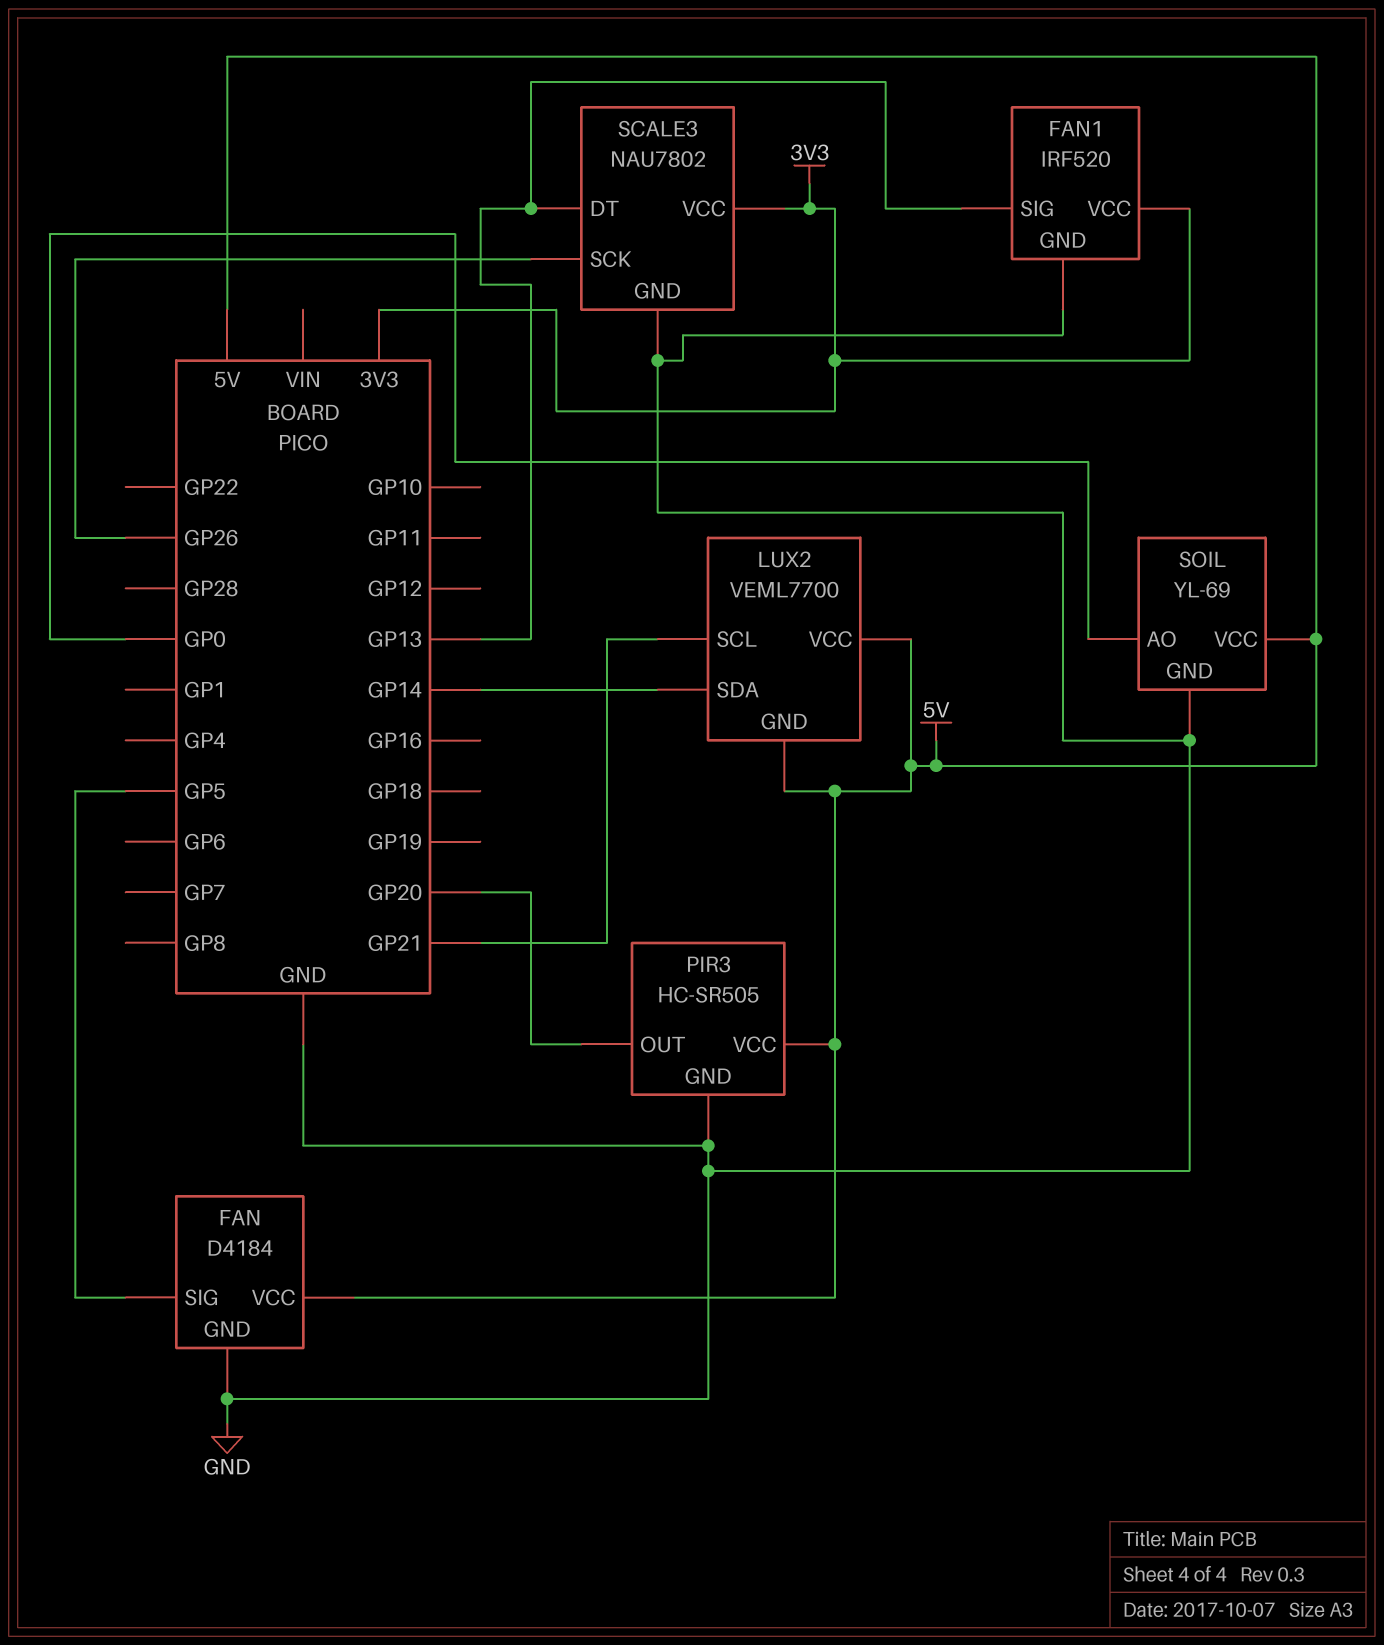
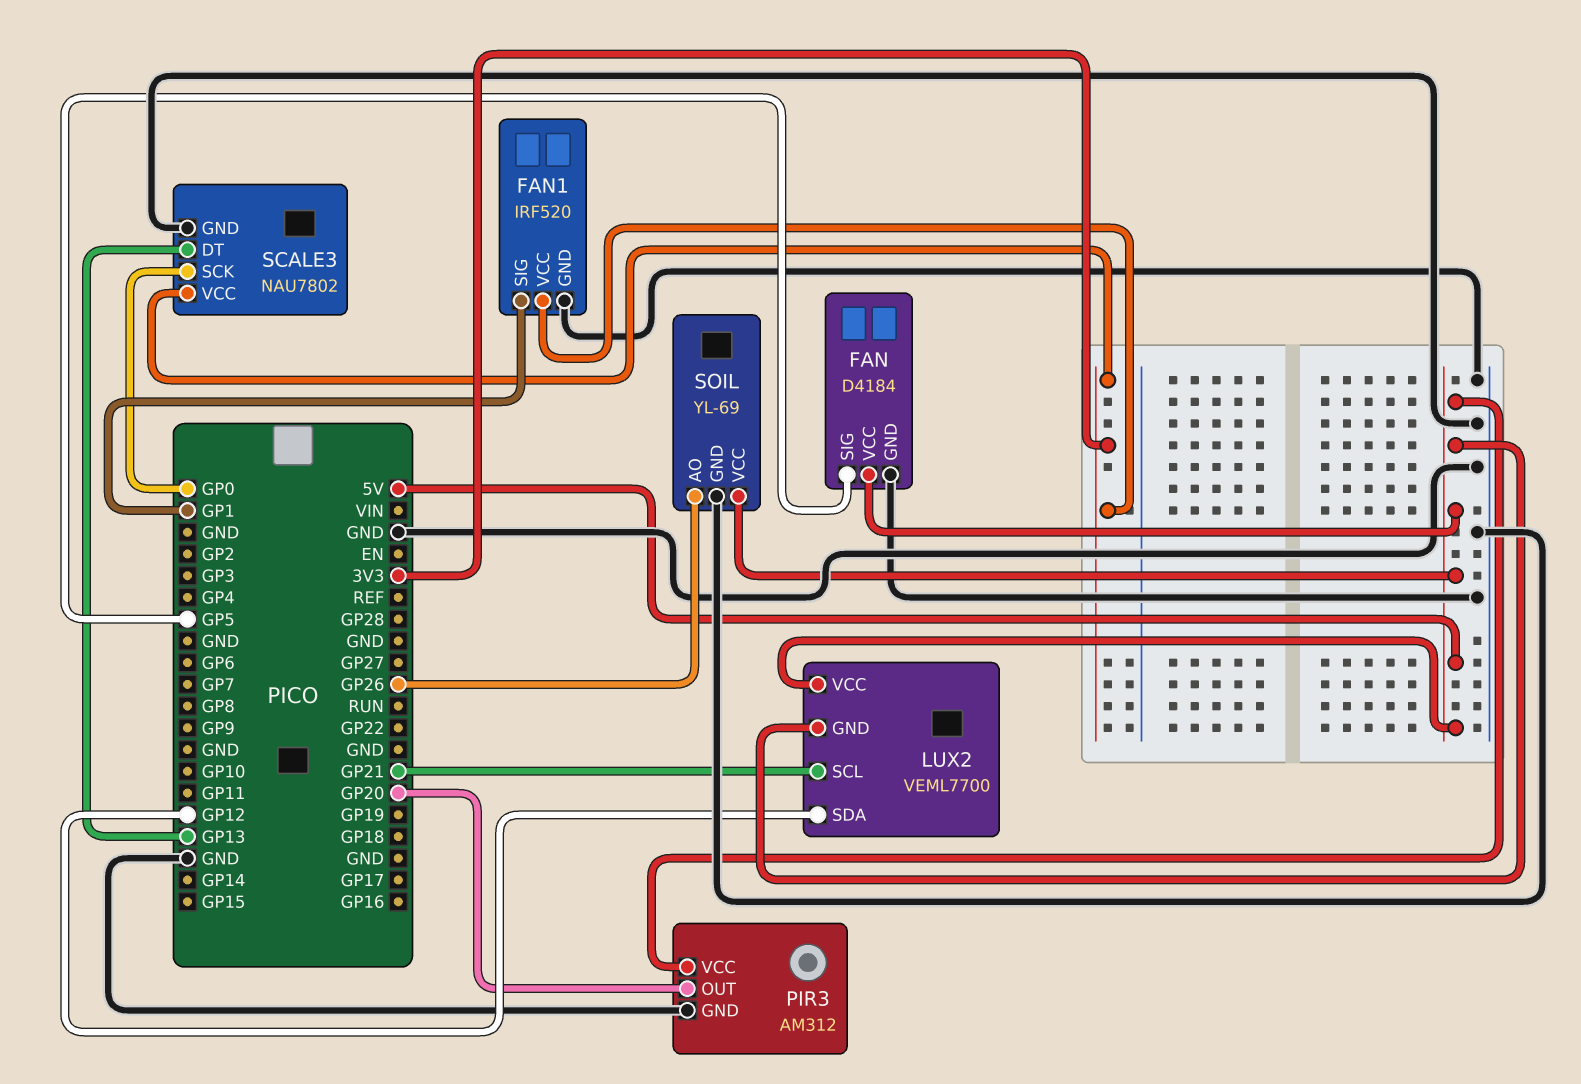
FAN1 pin SIG: GP13 -> GP1
LUX2 pin SDA: GP14 -> GP12
PIR3: HC-SR505 -> AM312
SCALE3 pin SCK: GP26 -> GP0
SOIL pin AO: GP0 -> GP26

